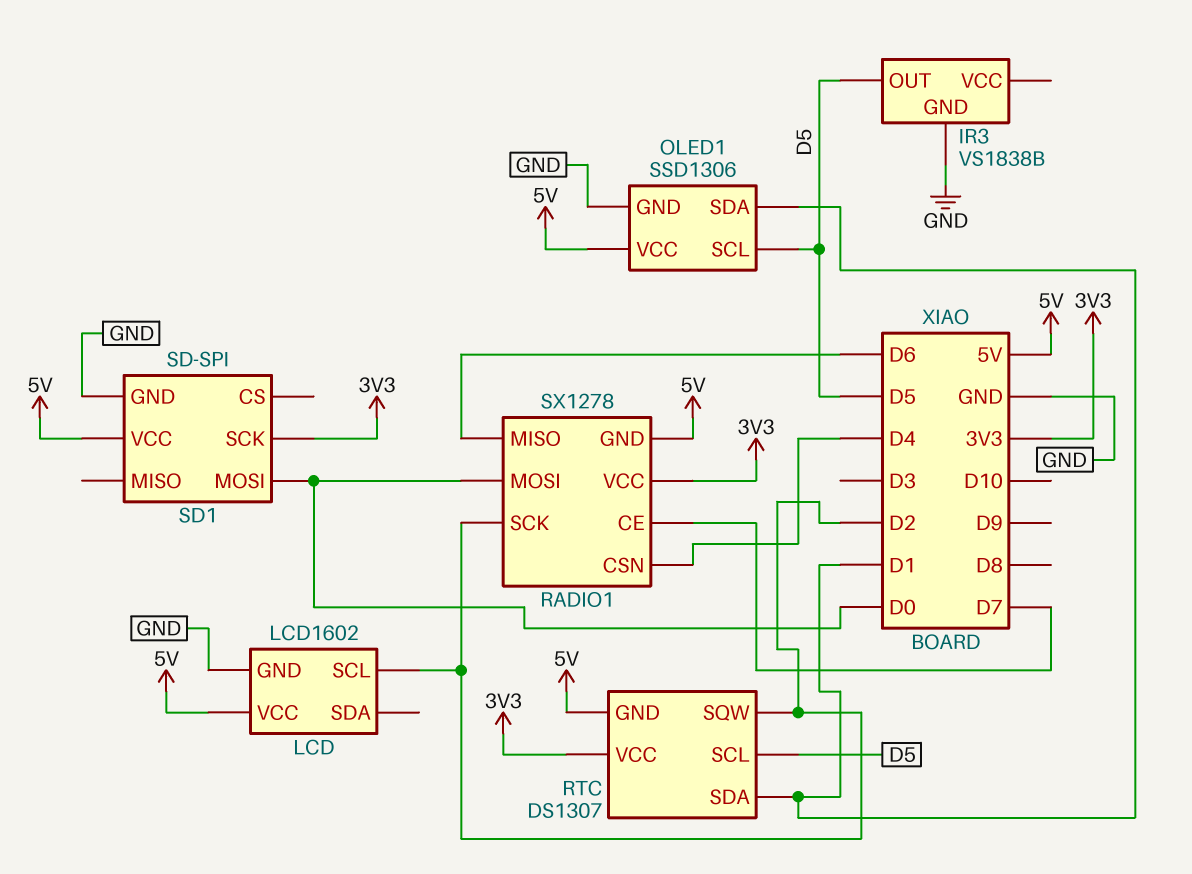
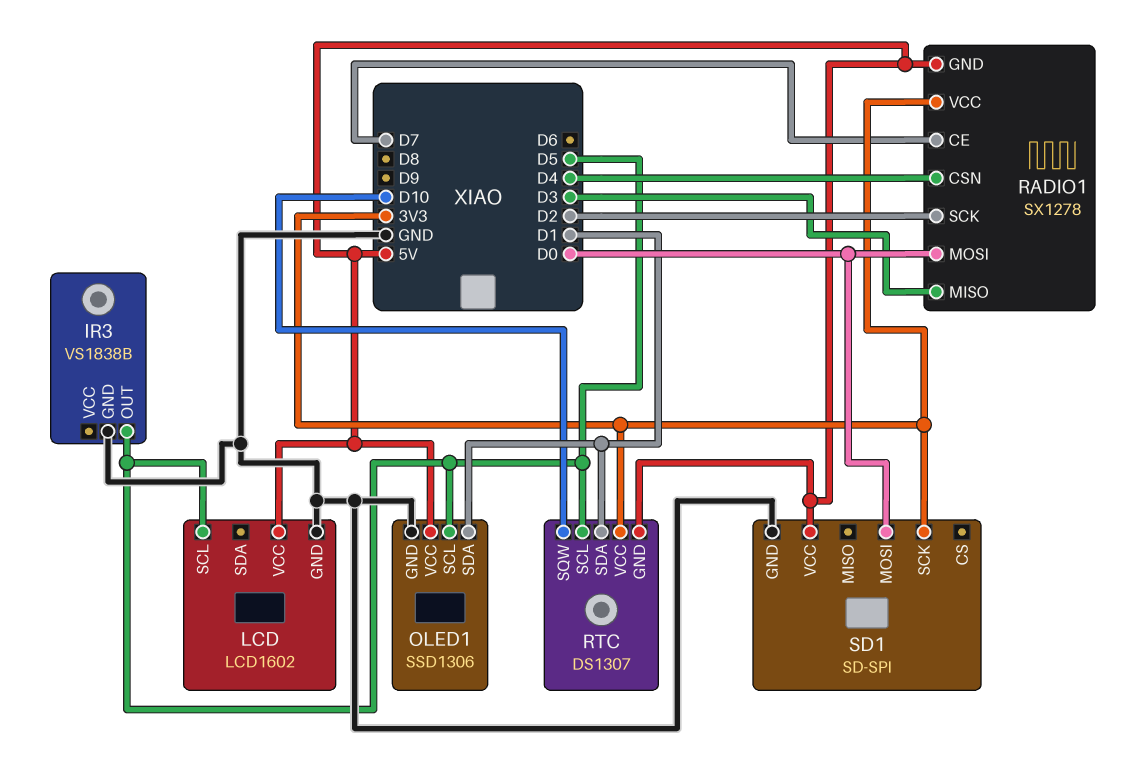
LCD pin SCL: D2 -> D5
RADIO1 pin MISO: D6 -> D3
RTC pin SQW: D2 -> D10

